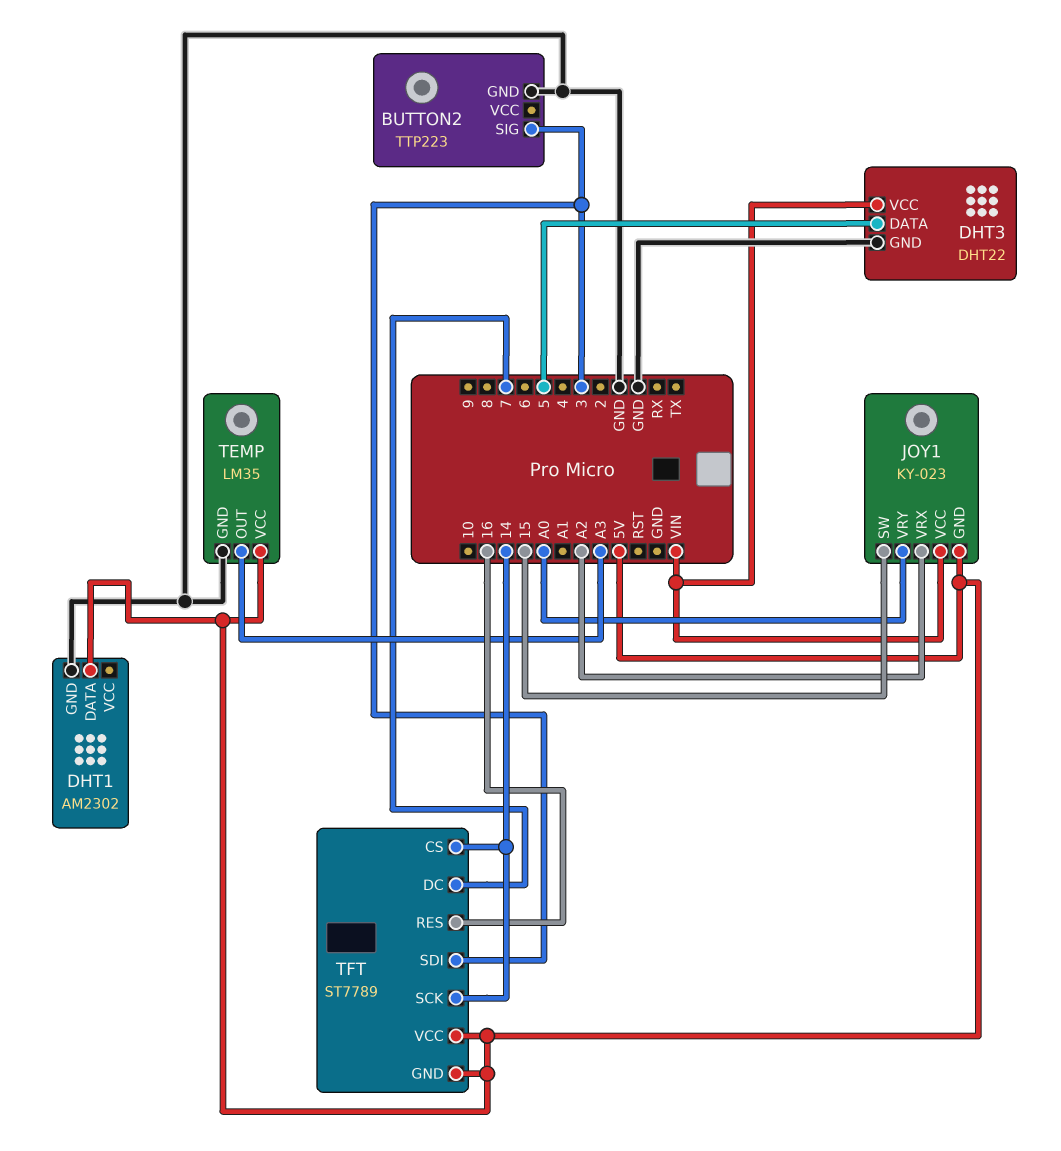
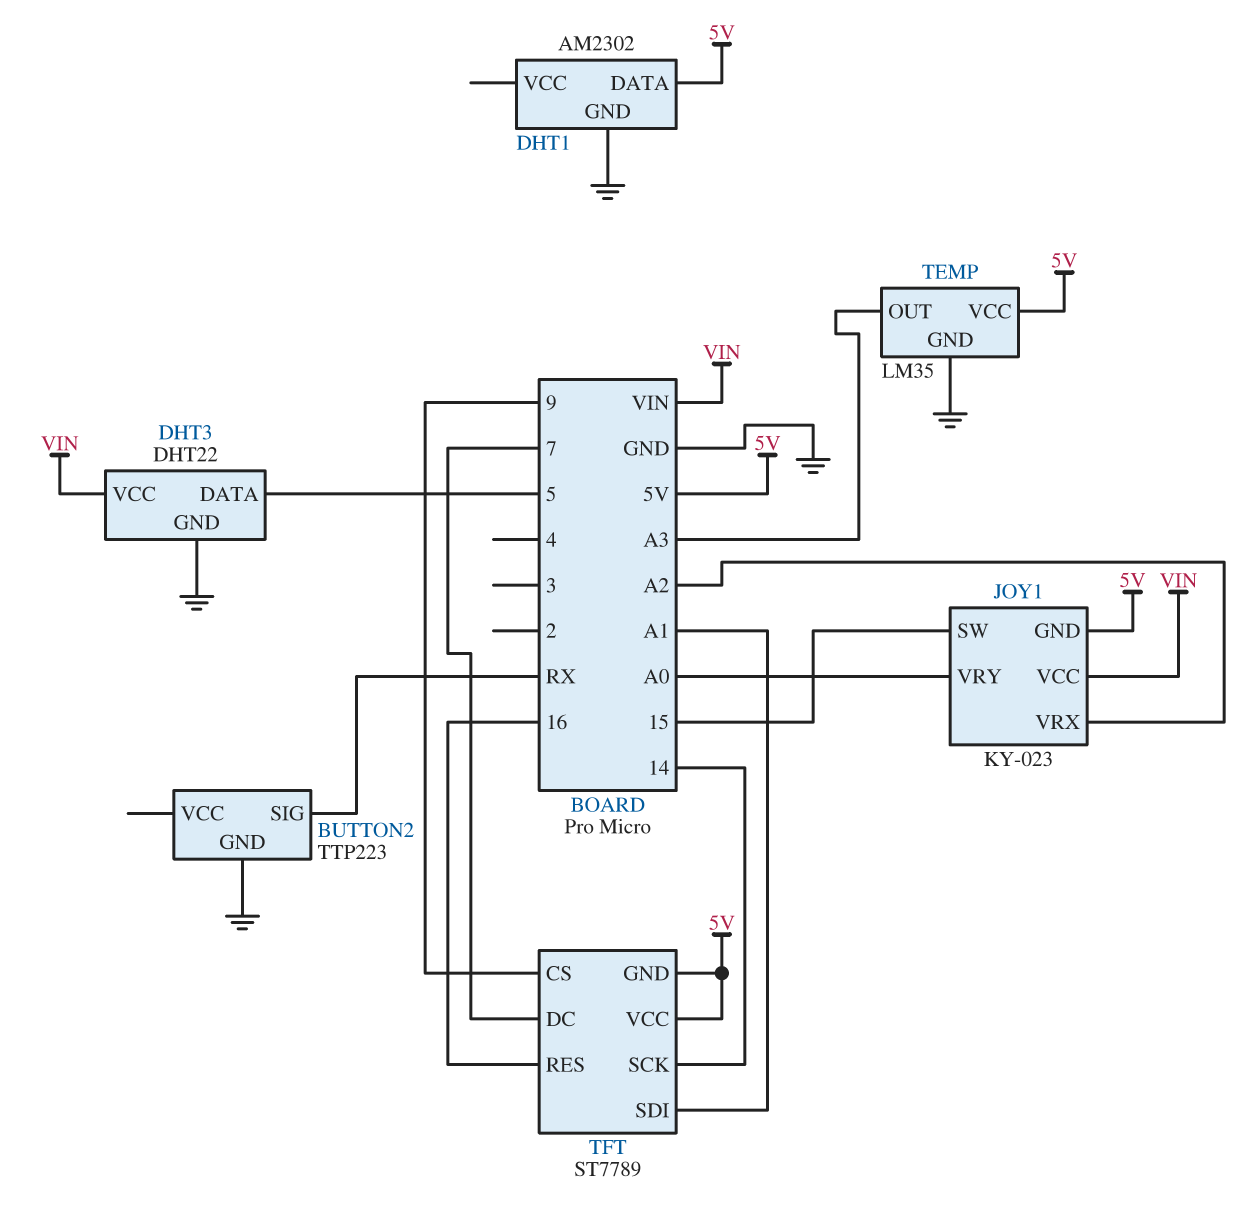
BUTTON2 pin SIG: 3 -> RX
TFT pin CS: 14 -> 9
TFT pin SDI: 3 -> A1

